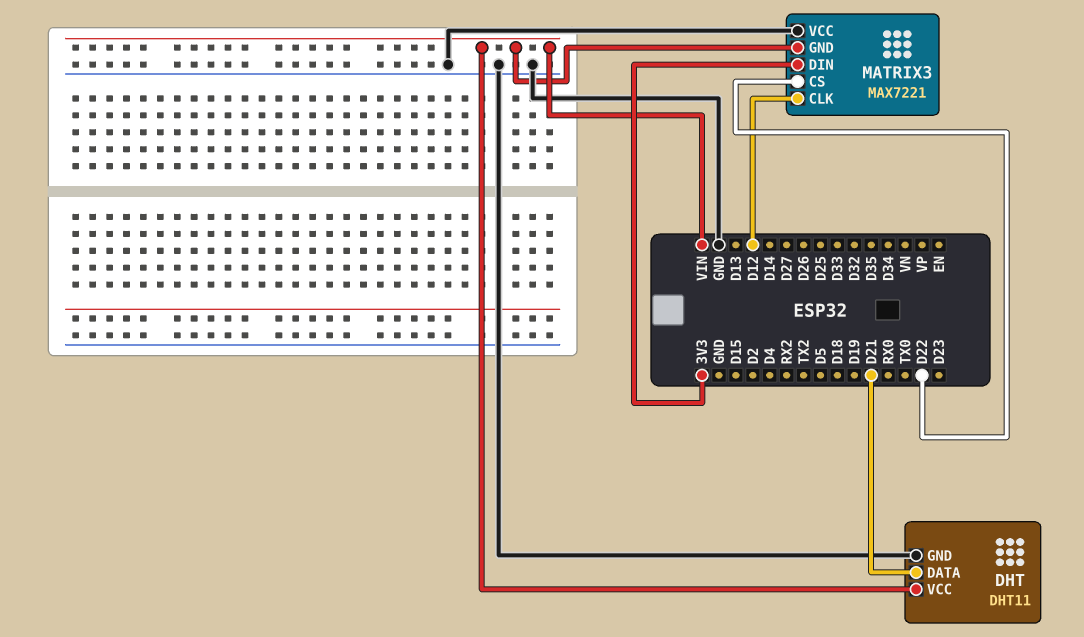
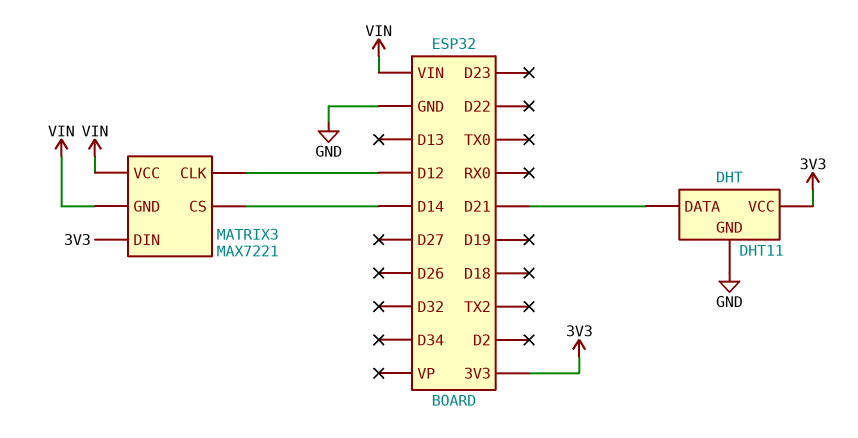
DHT pin VCC: VIN -> 3V3
MATRIX3 pin CS: D22 -> D14
MATRIX3 pin VCC: GND -> VIN

